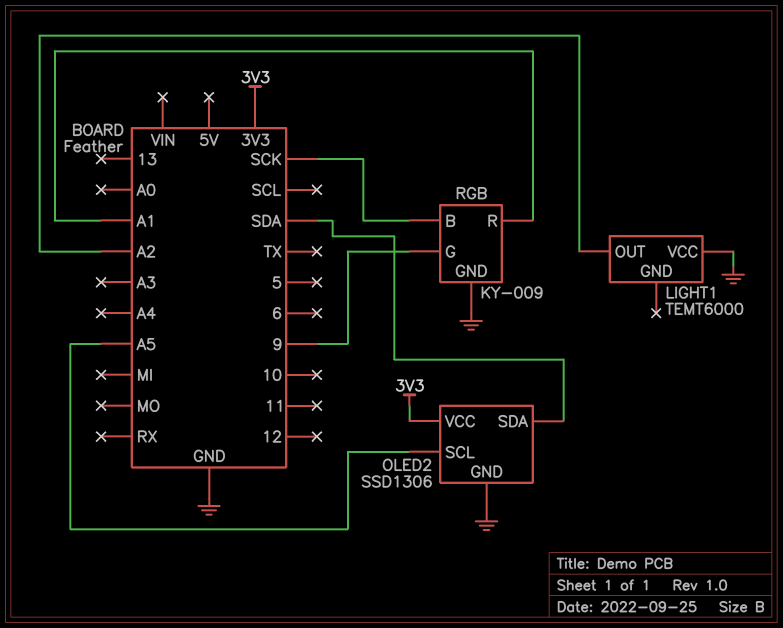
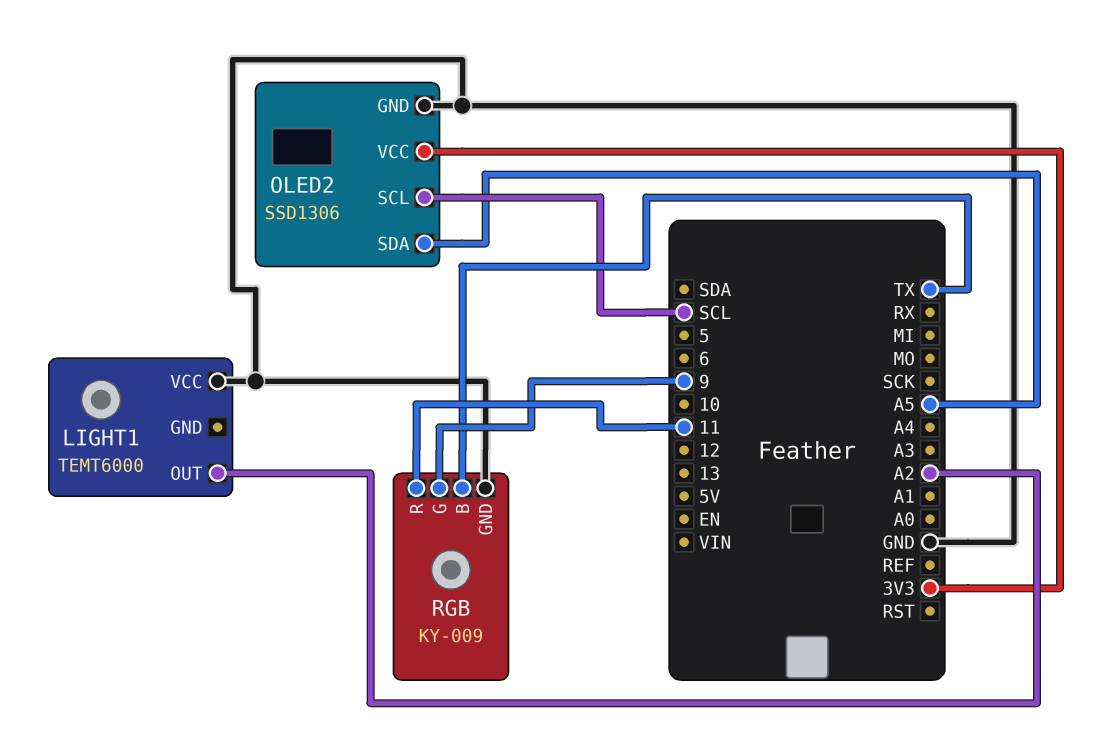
OLED2 pin SCL: A5 -> SCL
OLED2 pin SDA: SDA -> A5
RGB pin B: SCK -> TX
RGB pin R: A1 -> 11

